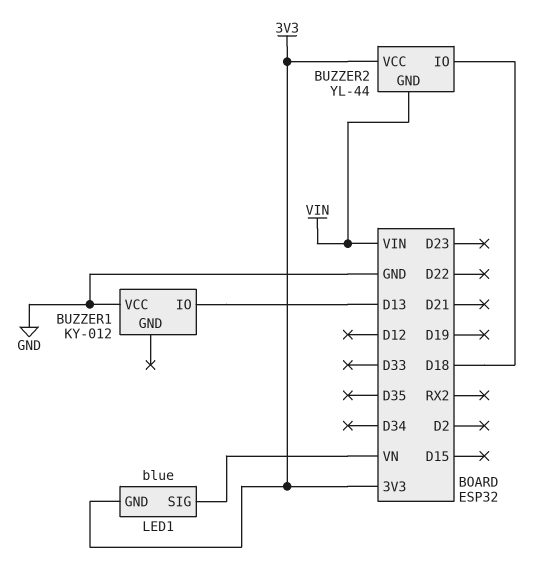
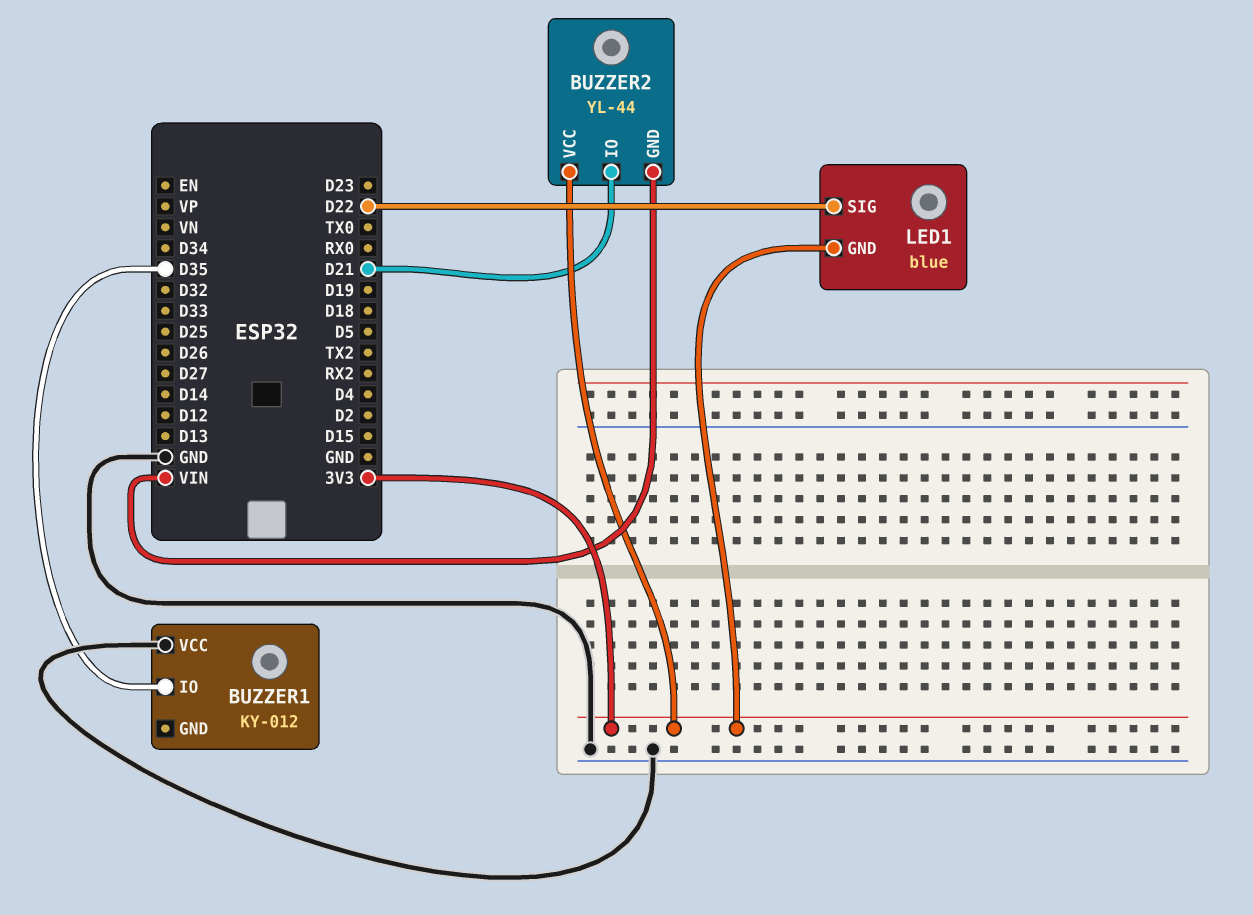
BUZZER1 pin IO: D13 -> D35
BUZZER2 pin IO: D18 -> D21
LED1 pin SIG: VN -> D22

